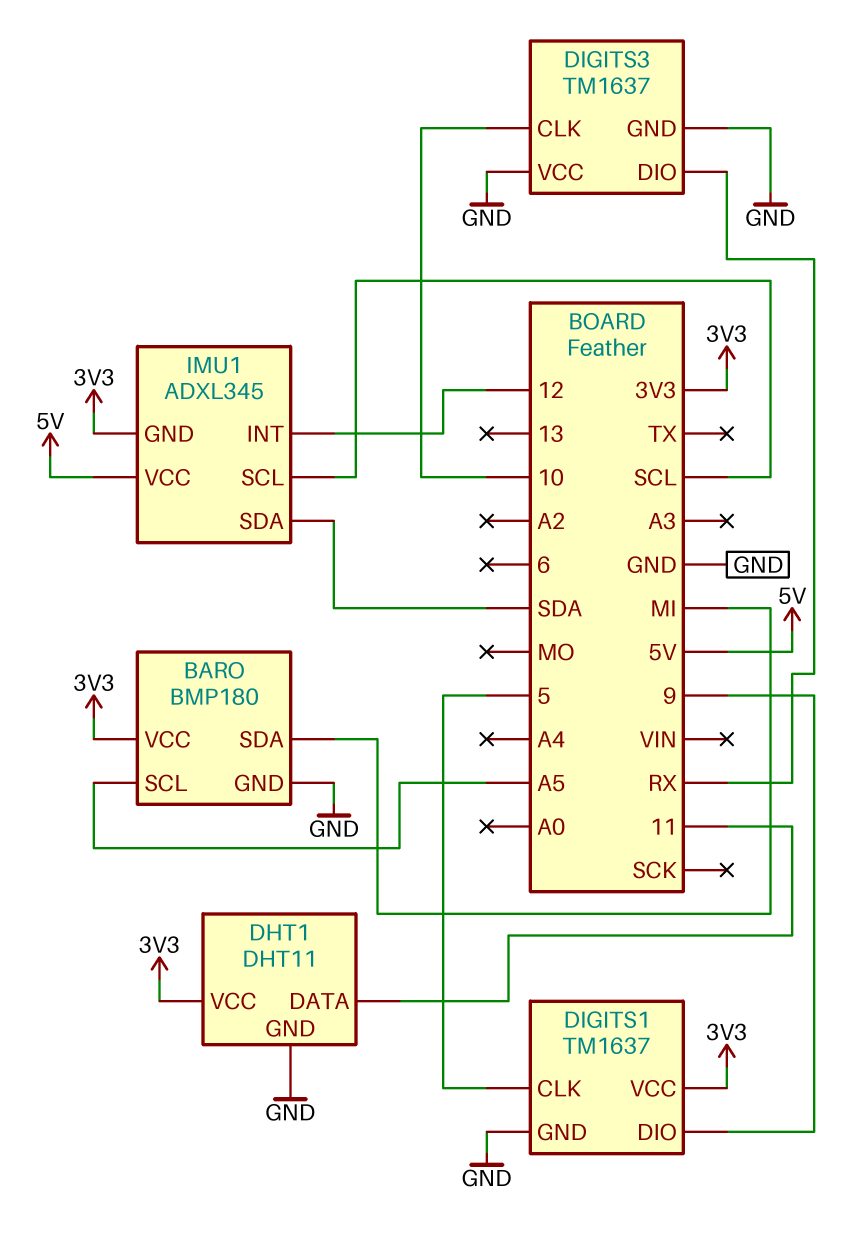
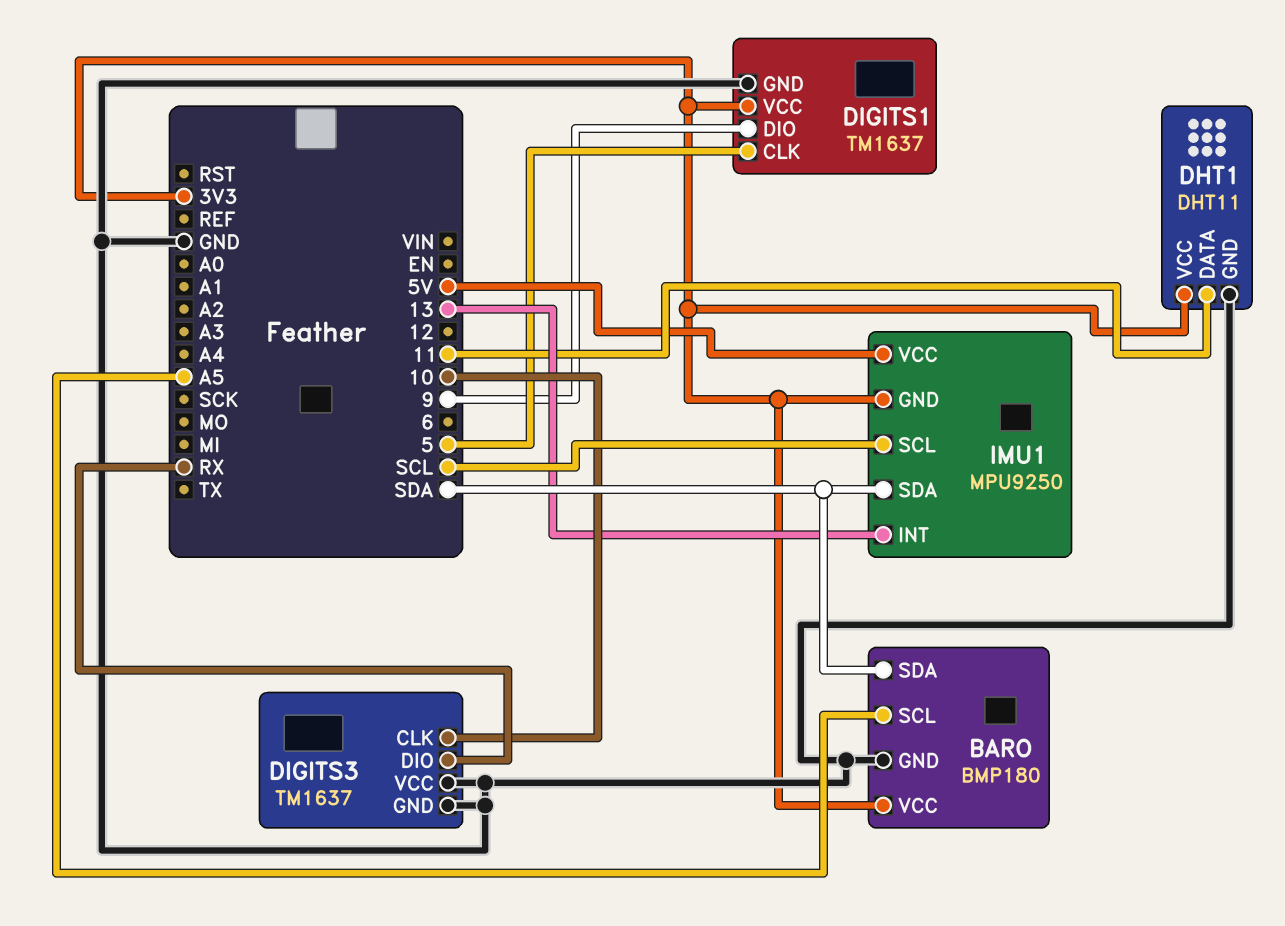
BARO pin SDA: MI -> SDA
IMU1: ADXL345 -> MPU9250
IMU1 pin INT: 12 -> 13

